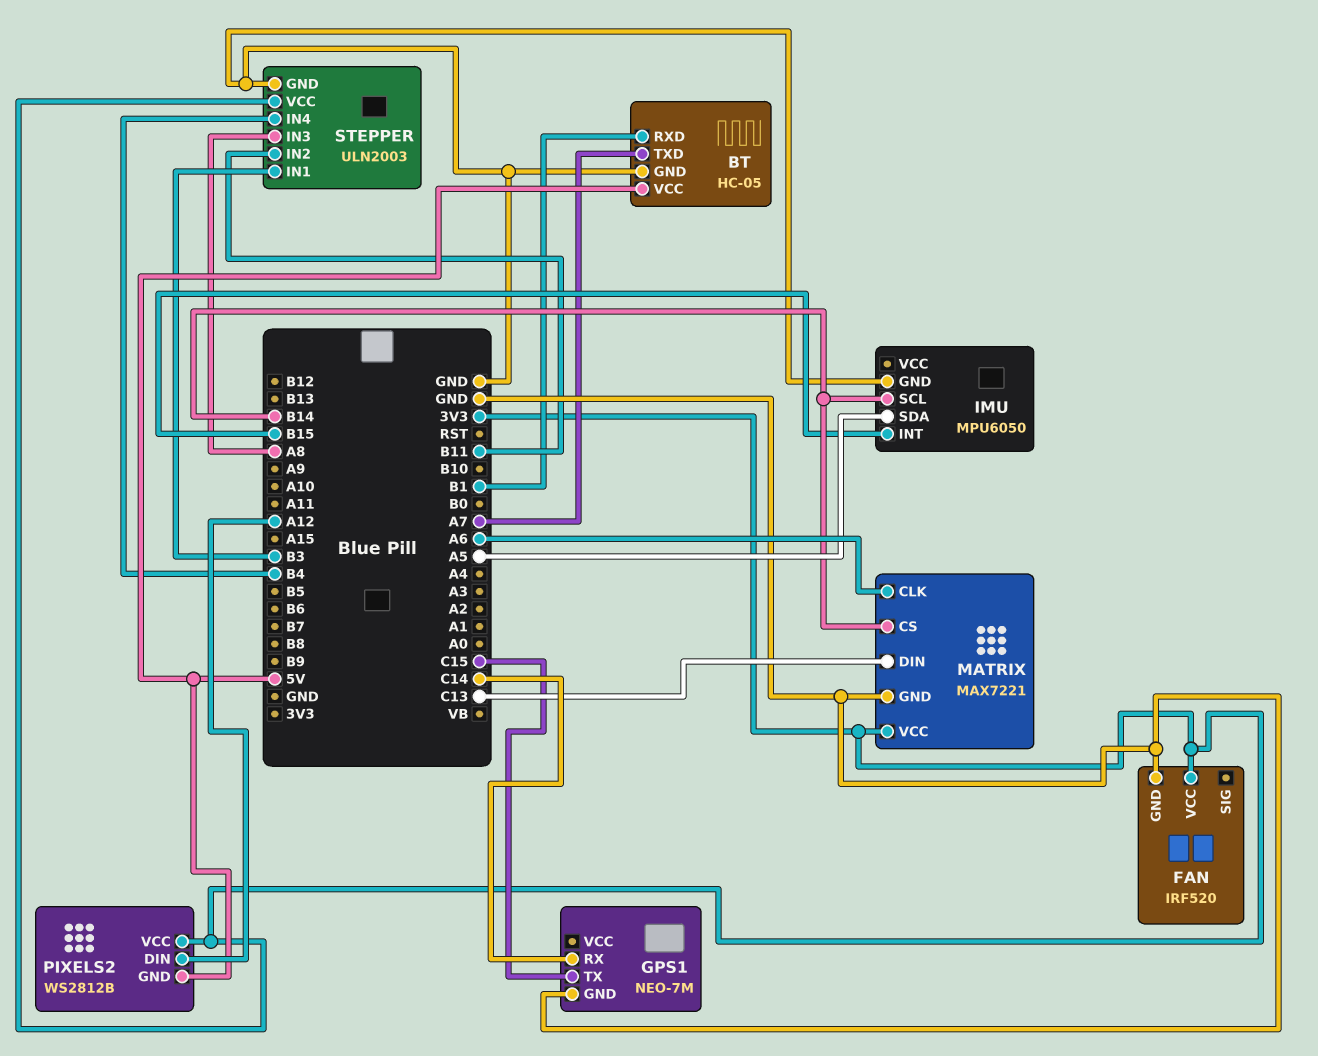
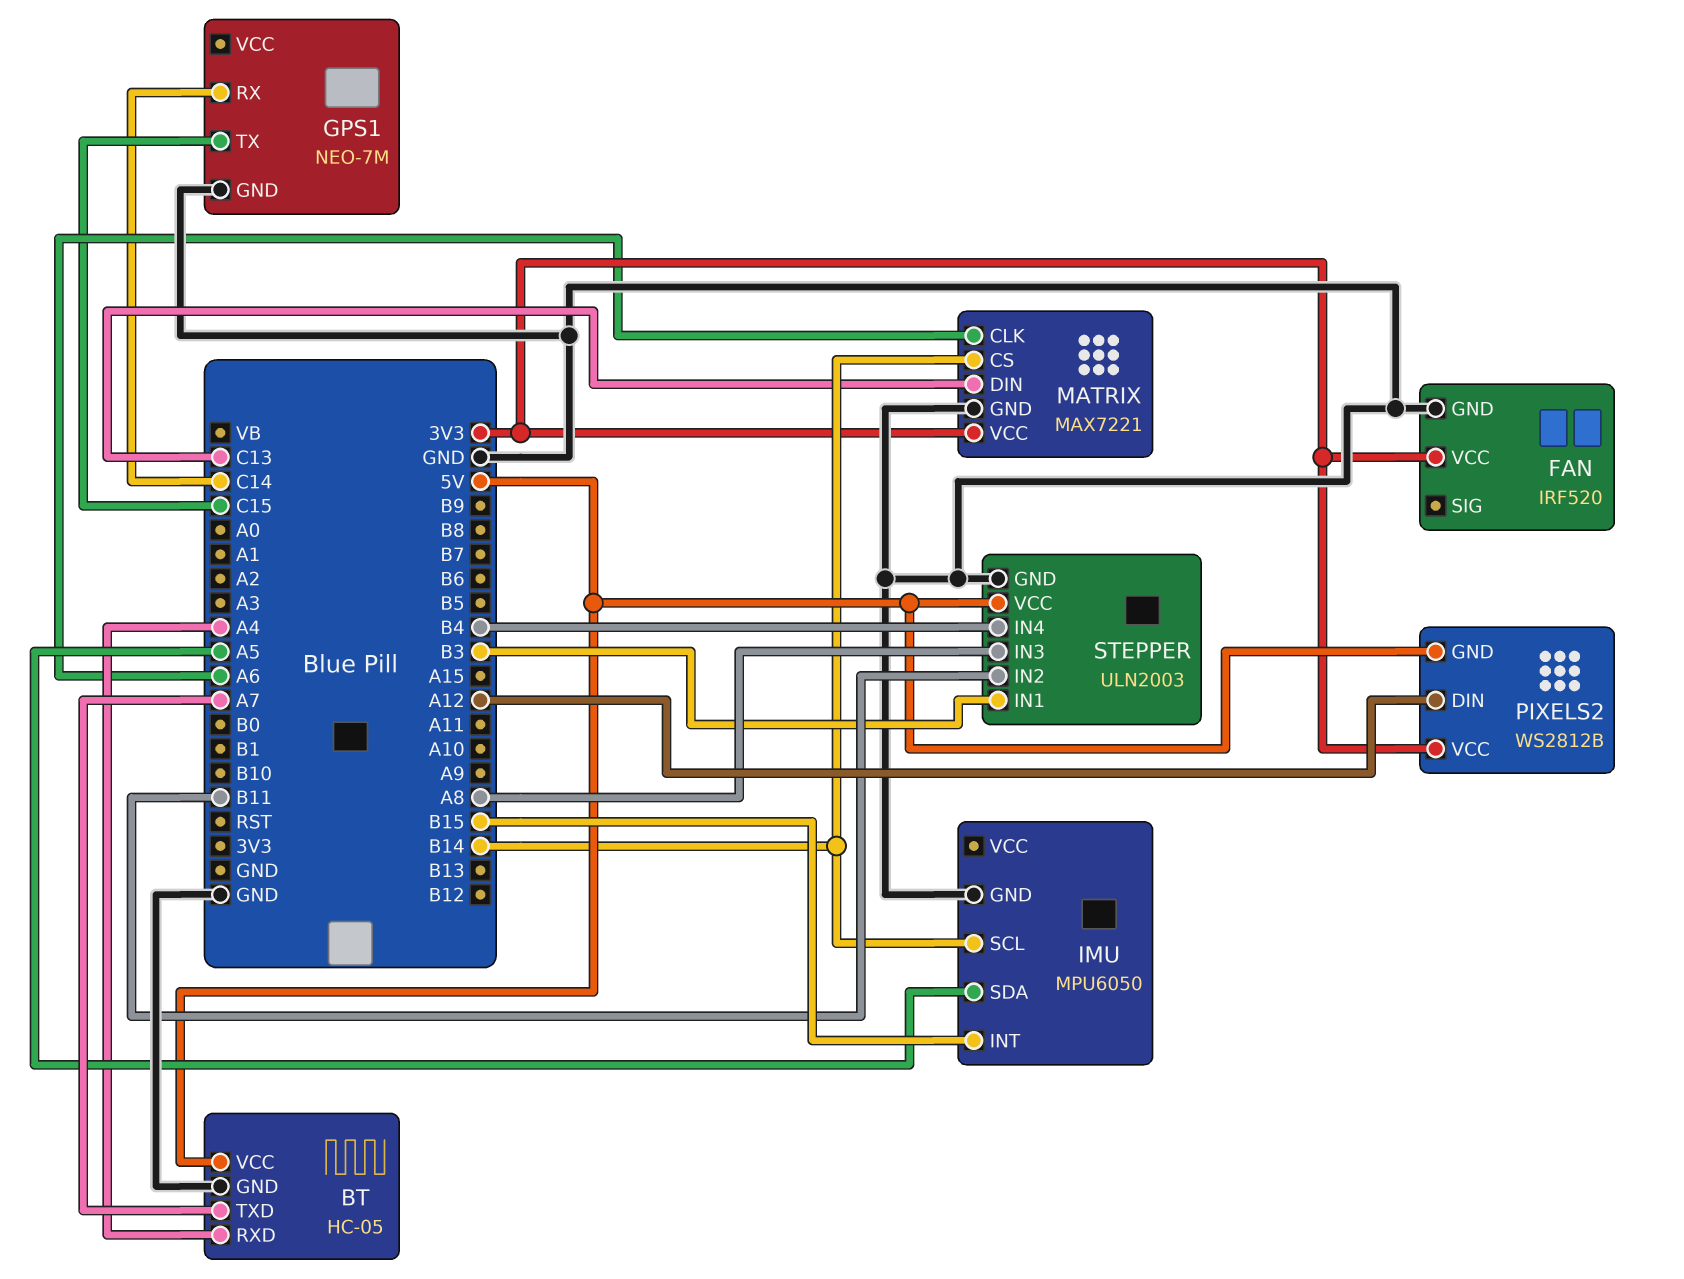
BT pin RXD: B1 -> A4
STEPPER pin VCC: 3V3 -> 5V

